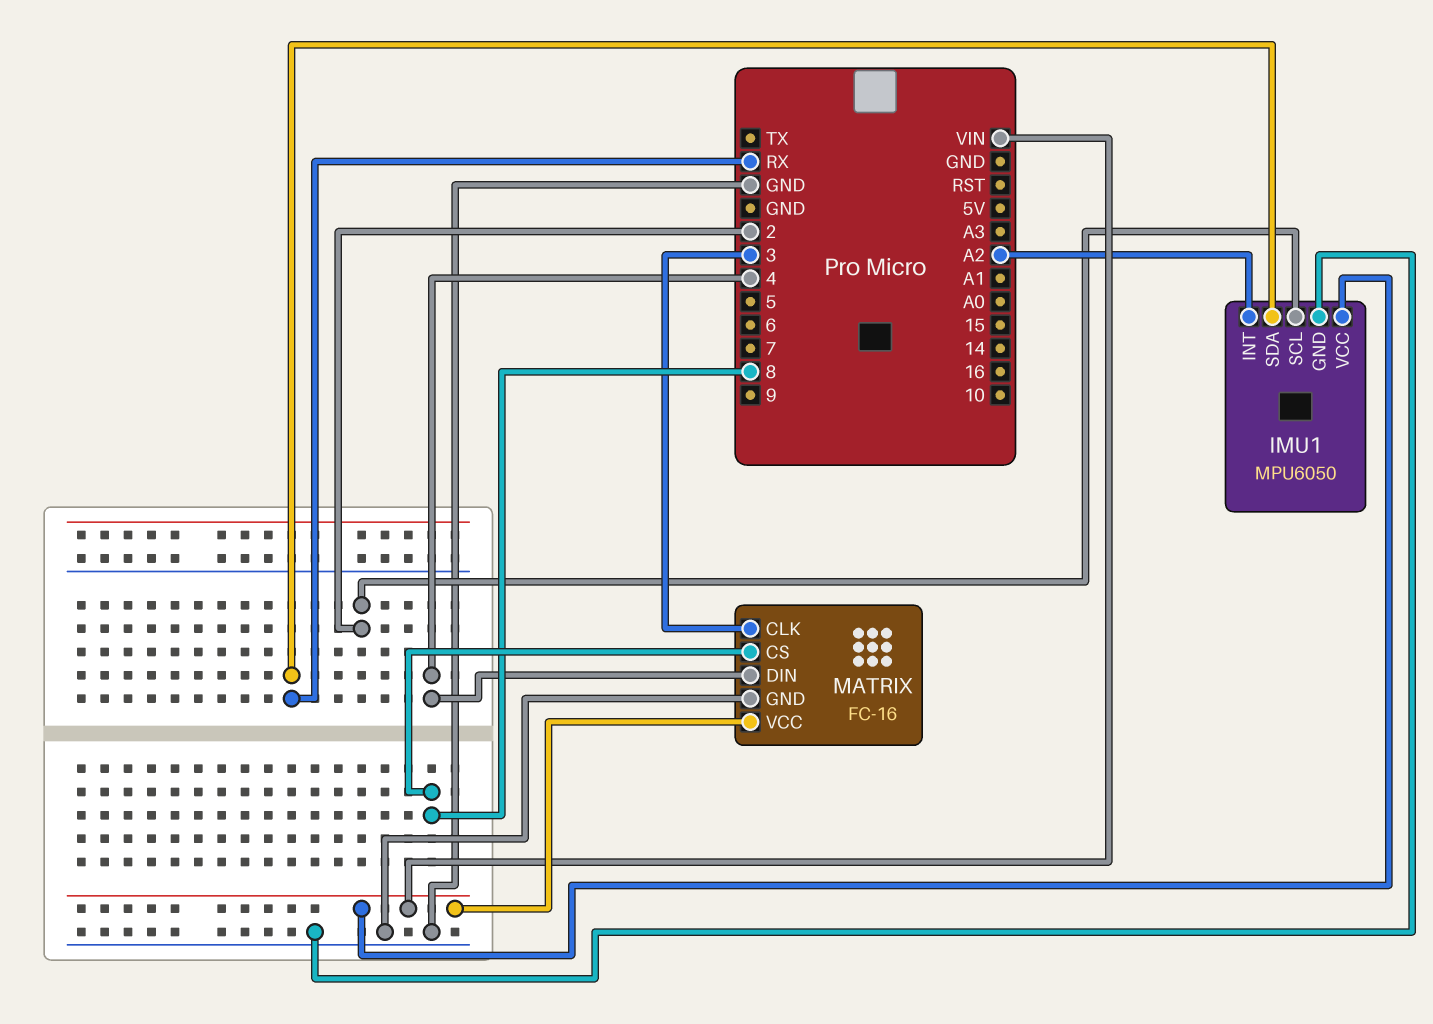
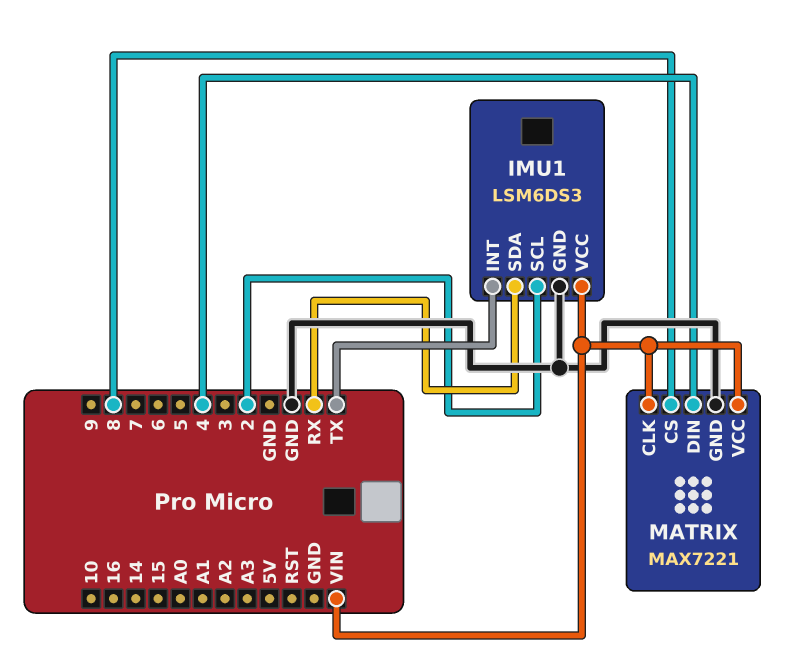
IMU1: MPU6050 -> LSM6DS3
IMU1 pin INT: A2 -> TX
MATRIX: FC-16 -> MAX7221
MATRIX pin CLK: 3 -> VIN

